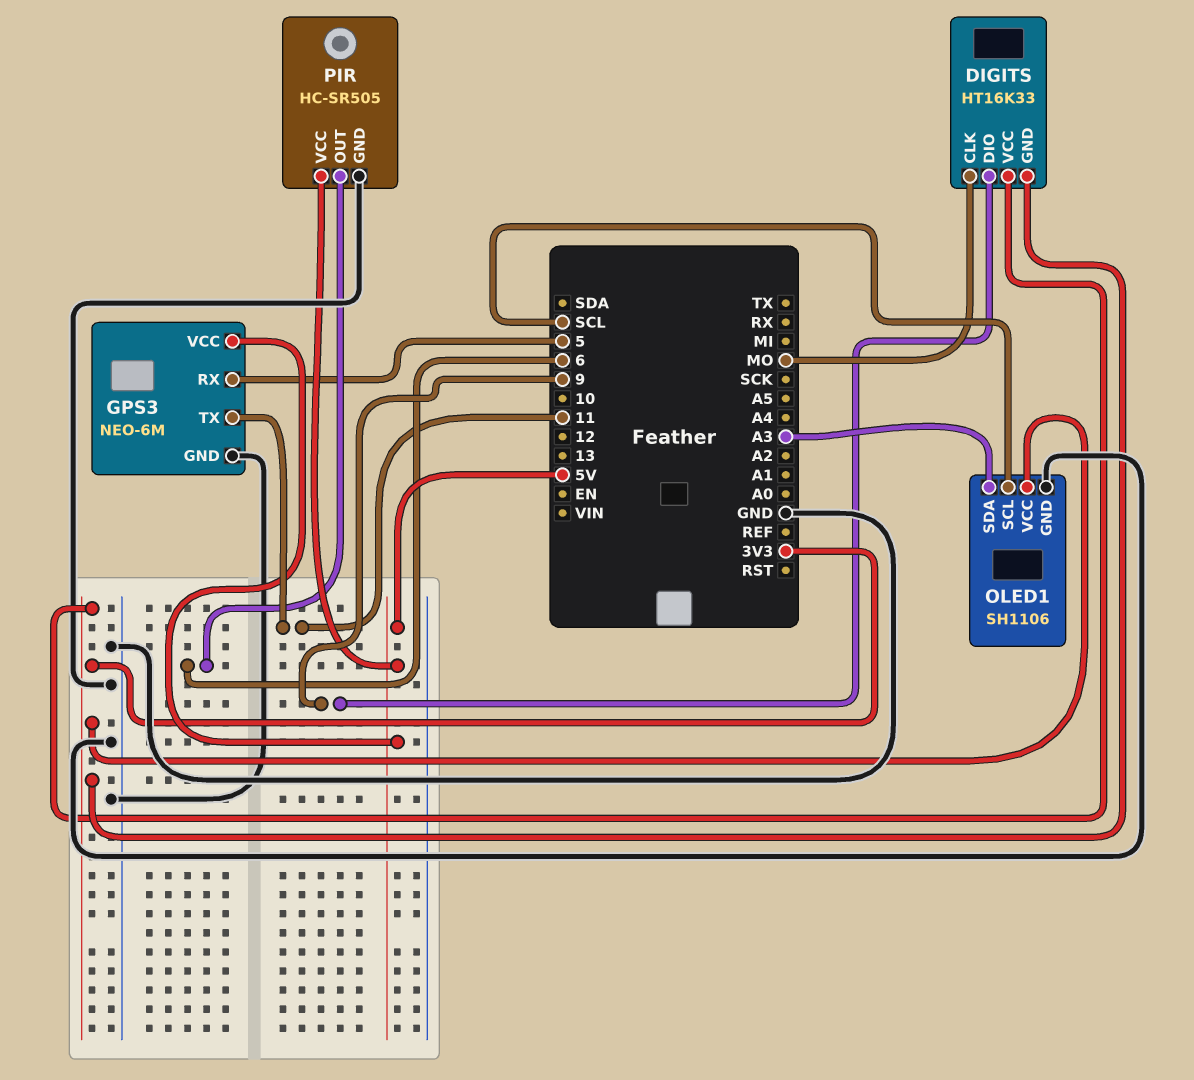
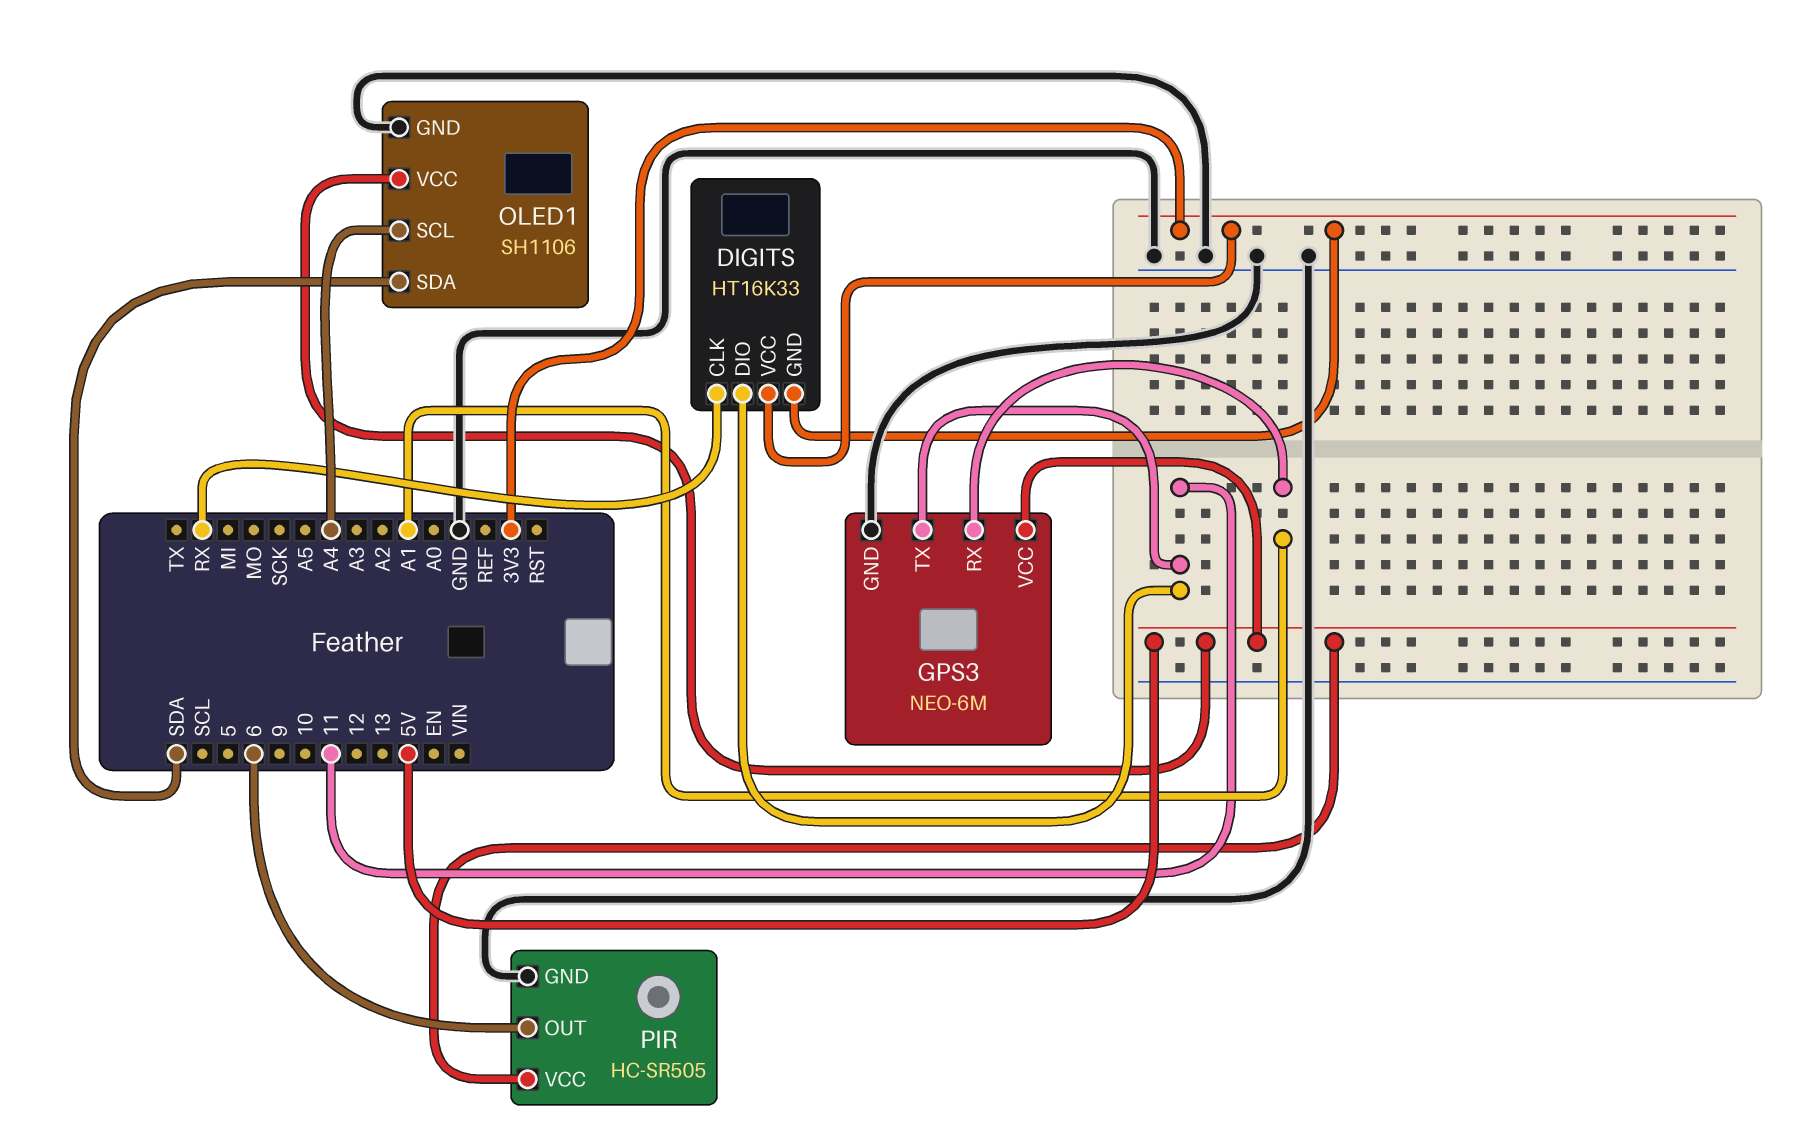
DIGITS pin CLK: MO -> RX
DIGITS pin DIO: 9 -> 11
GPS3 pin RX: 5 -> A1
OLED1 pin SCL: SCL -> A4
OLED1 pin SDA: A3 -> SDA
OLED1 pin VCC: 3V3 -> 5V

